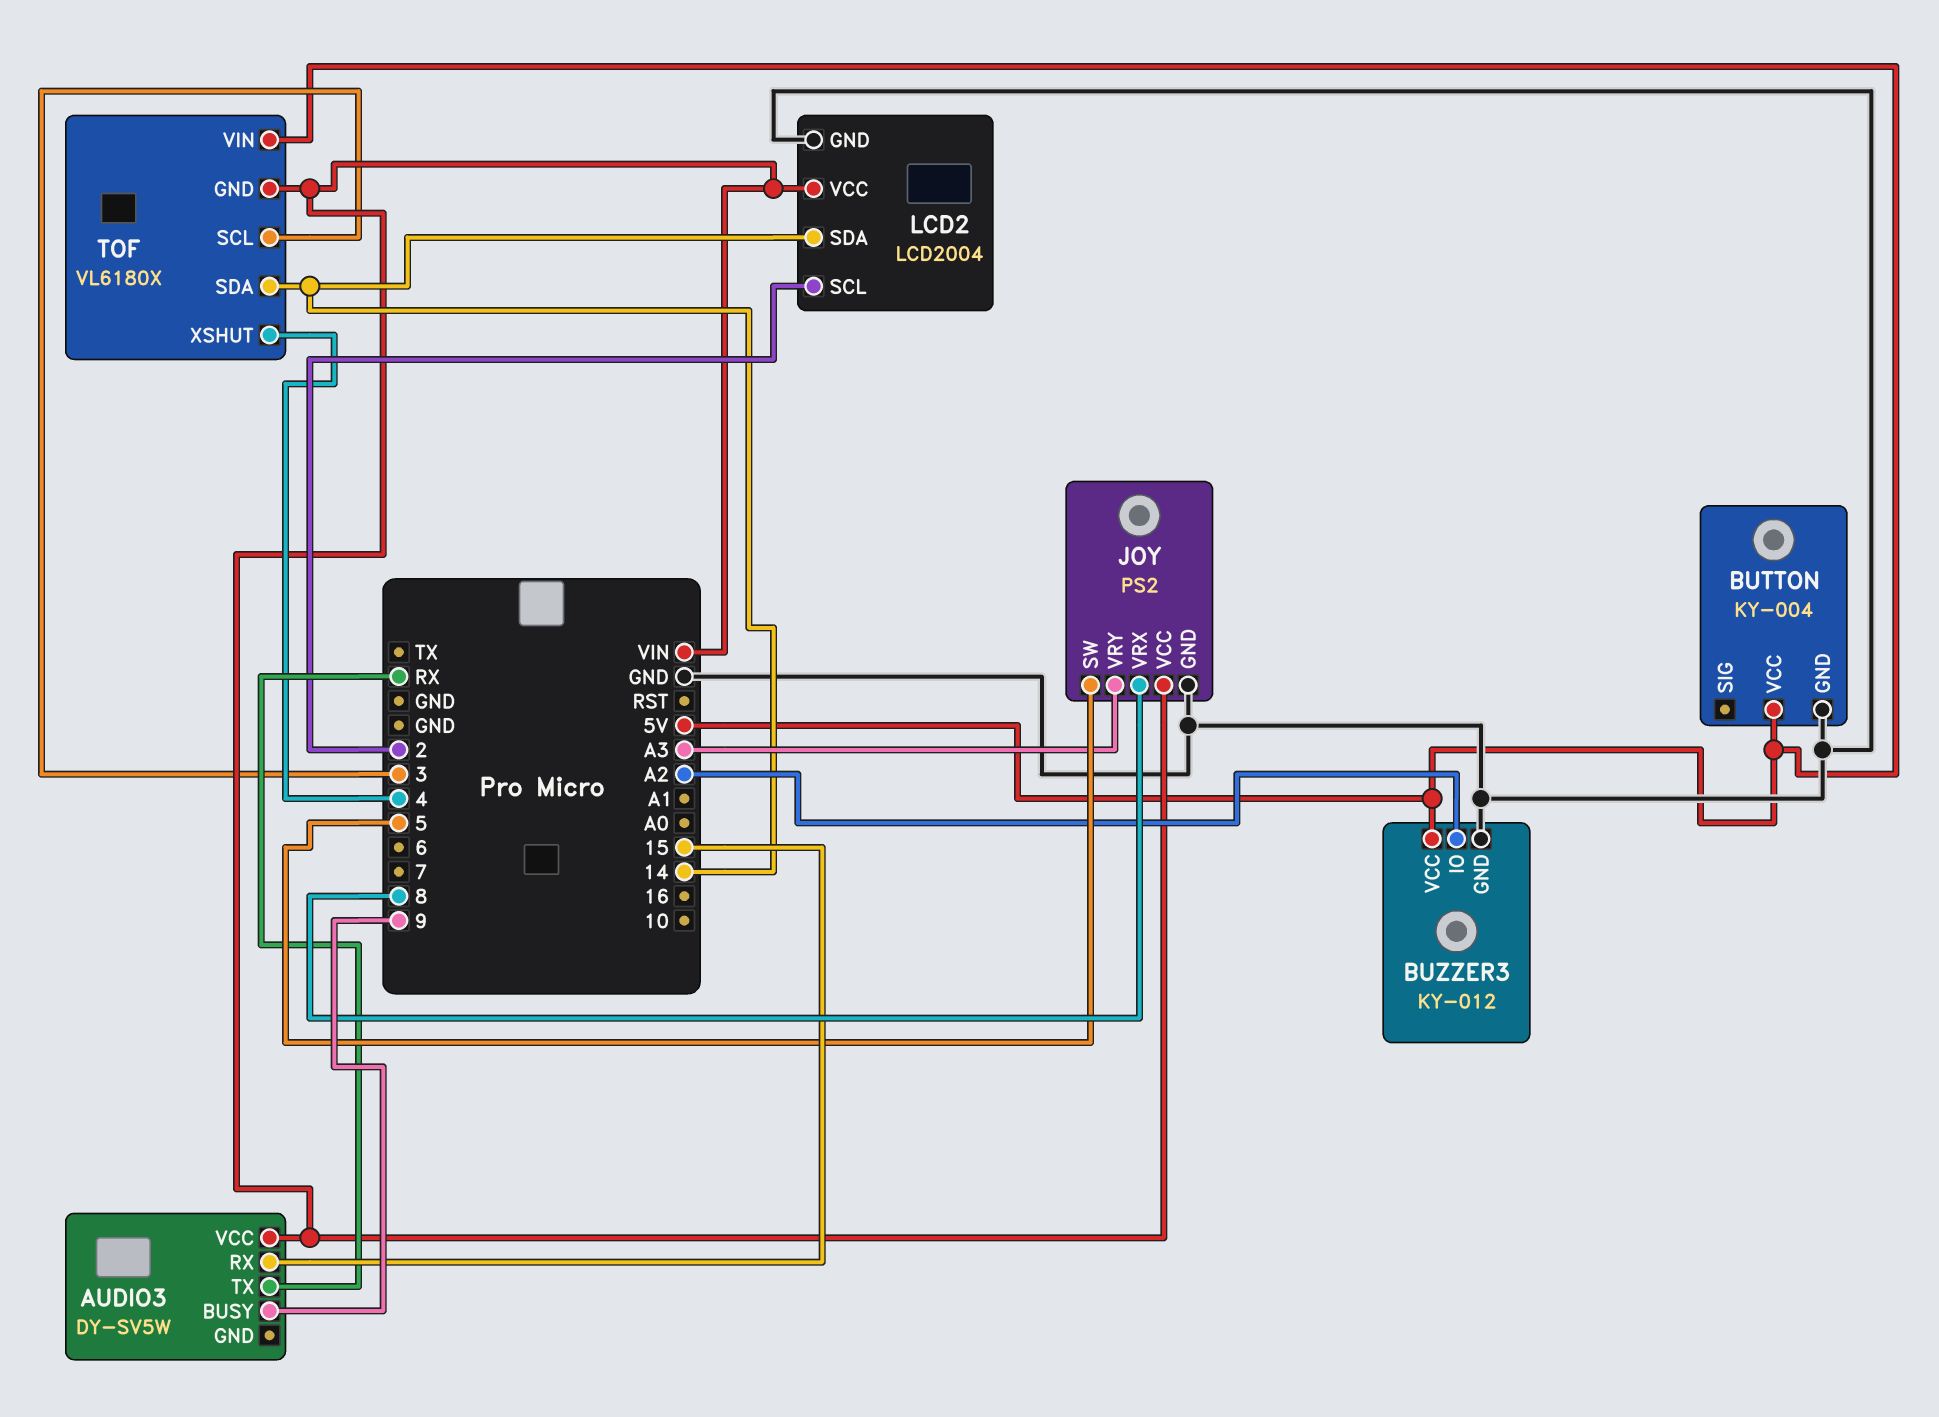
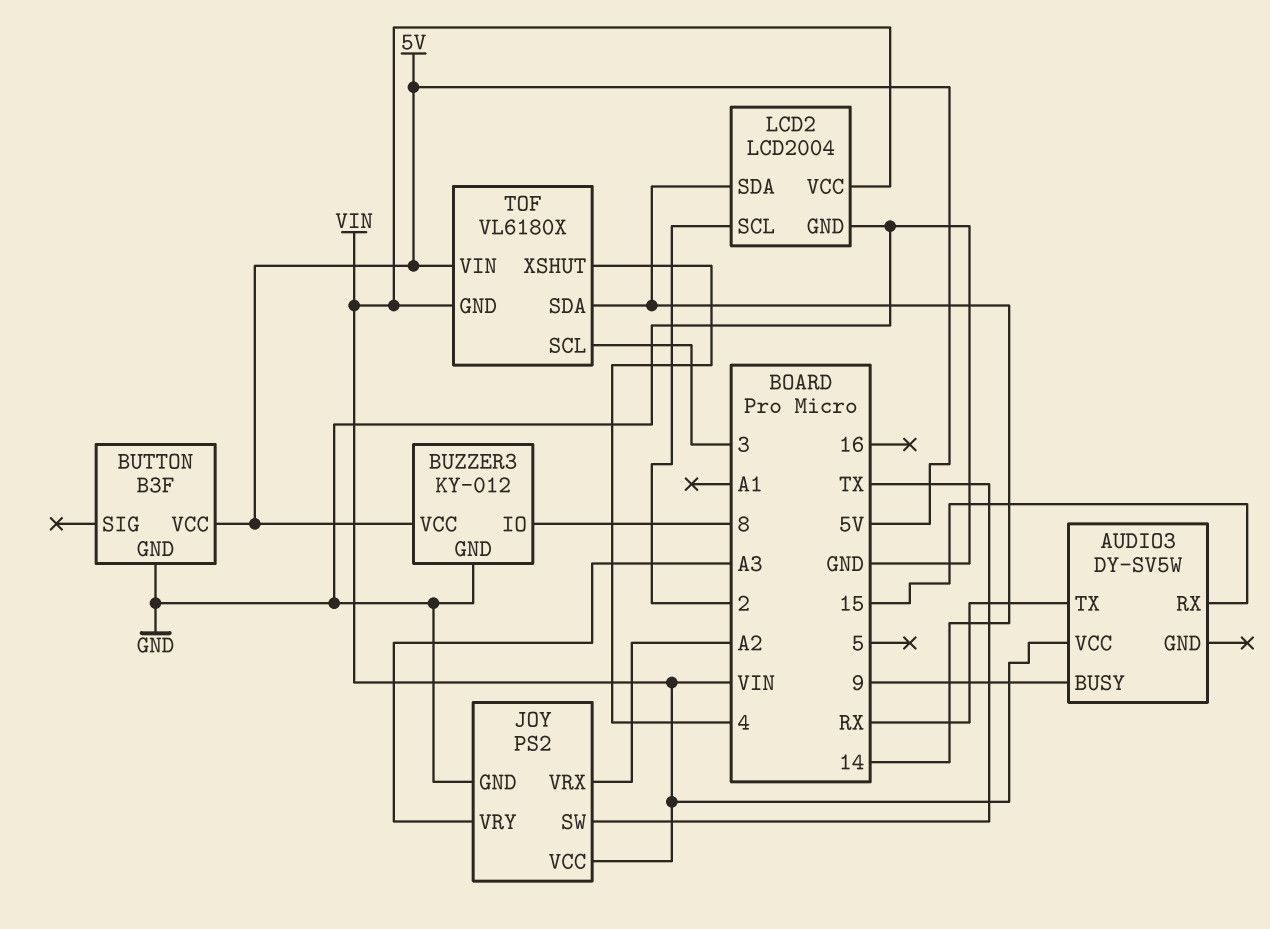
BUTTON: KY-004 -> B3F
BUZZER3 pin IO: A2 -> 8
JOY pin SW: 5 -> TX
JOY pin VRX: 8 -> A2

